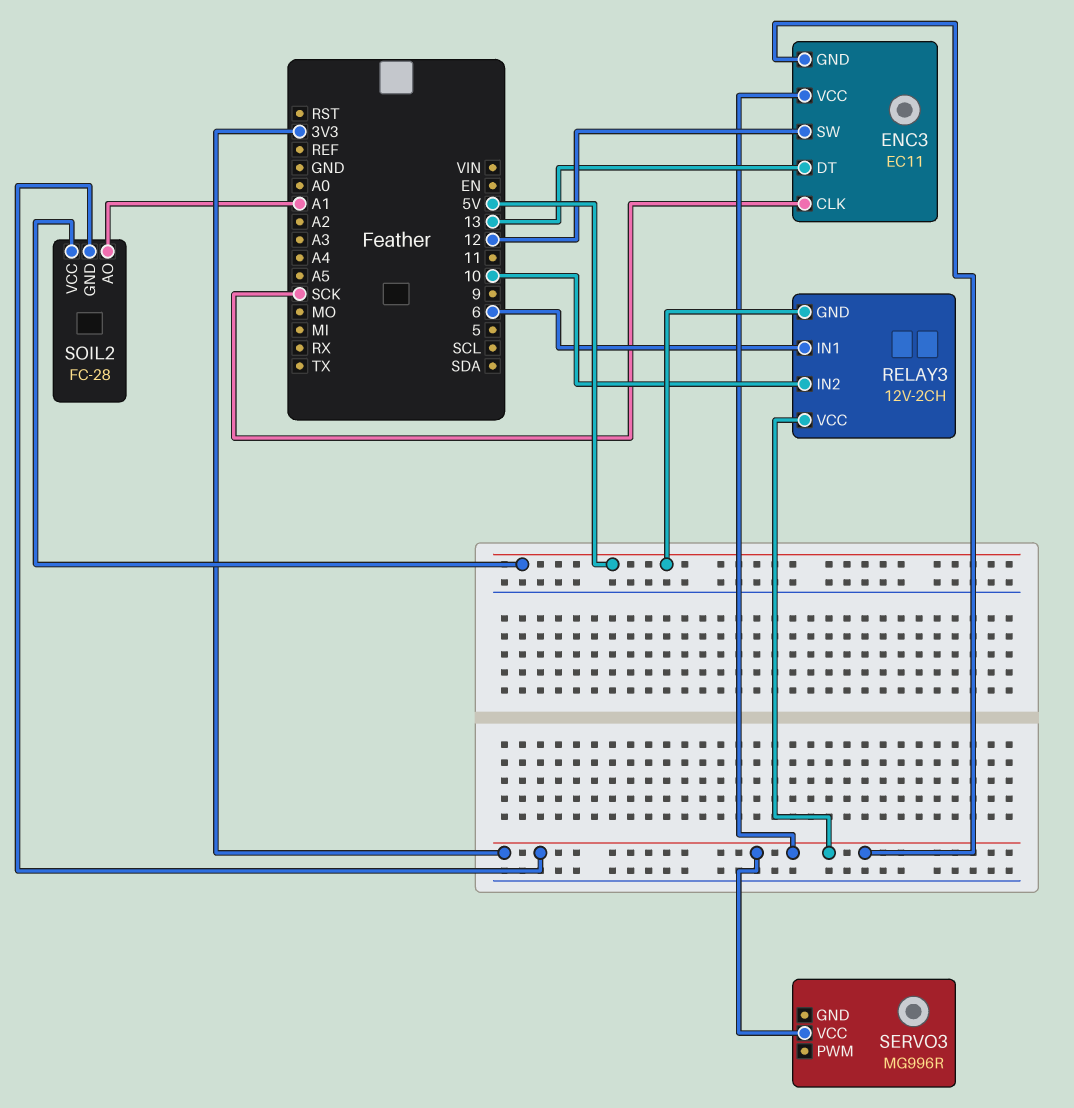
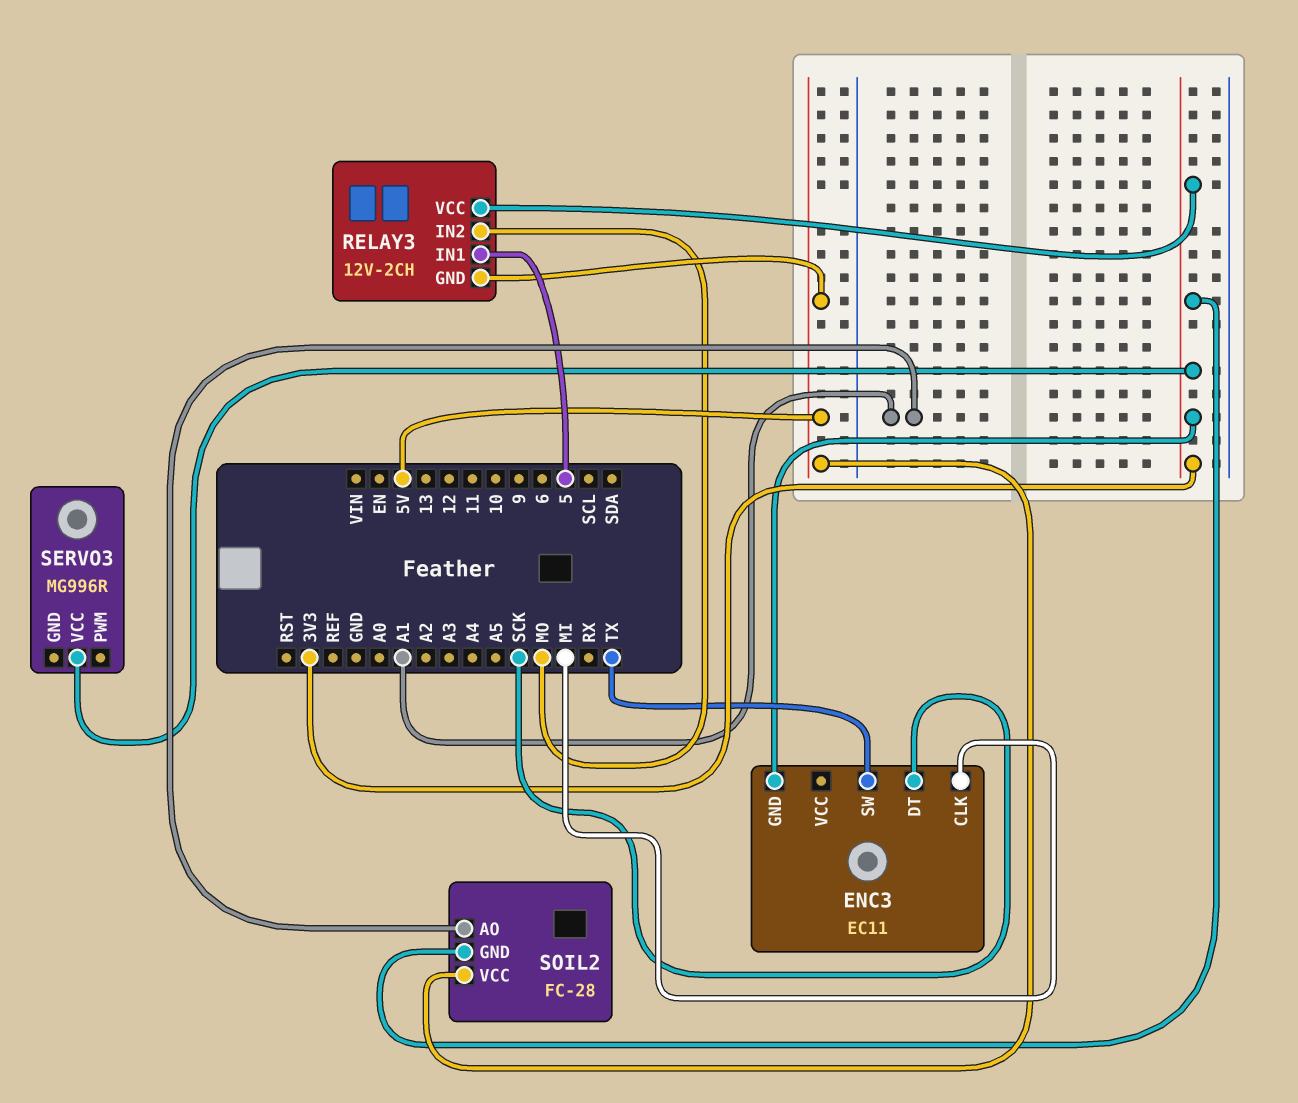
ENC3 pin CLK: SCK -> MI
ENC3 pin DT: 13 -> SCK
ENC3 pin SW: 12 -> TX
ENC3 pin VCC: 3V3 -> none
RELAY3 pin IN1: 6 -> 5
RELAY3 pin IN2: 10 -> MO

